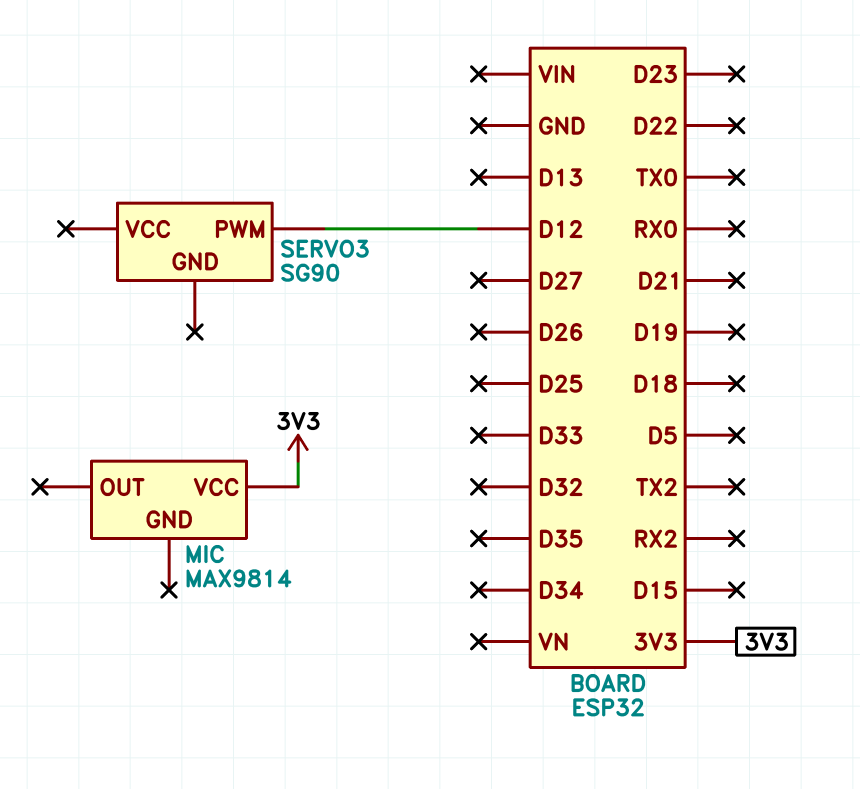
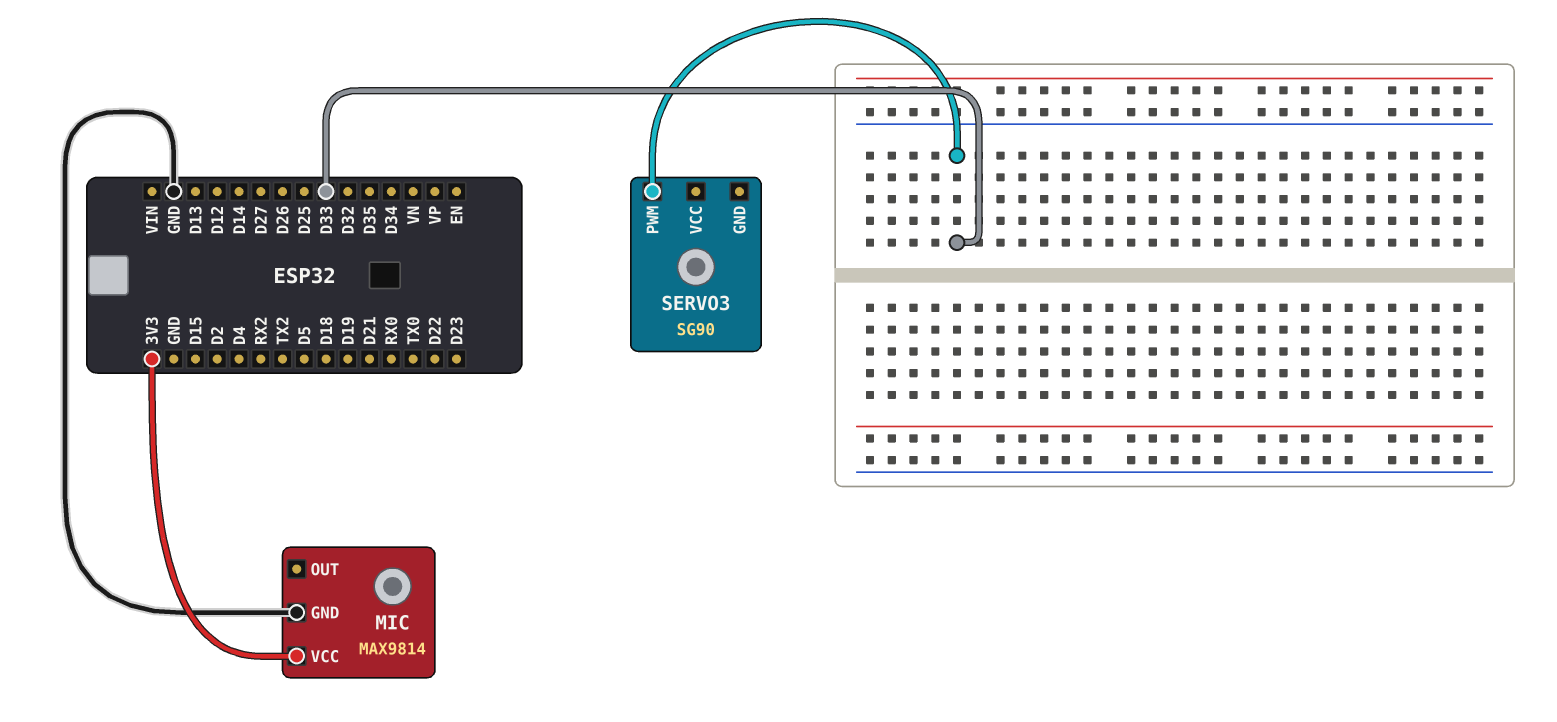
MIC pin GND: none -> GND
SERVO3 pin PWM: D12 -> D33

